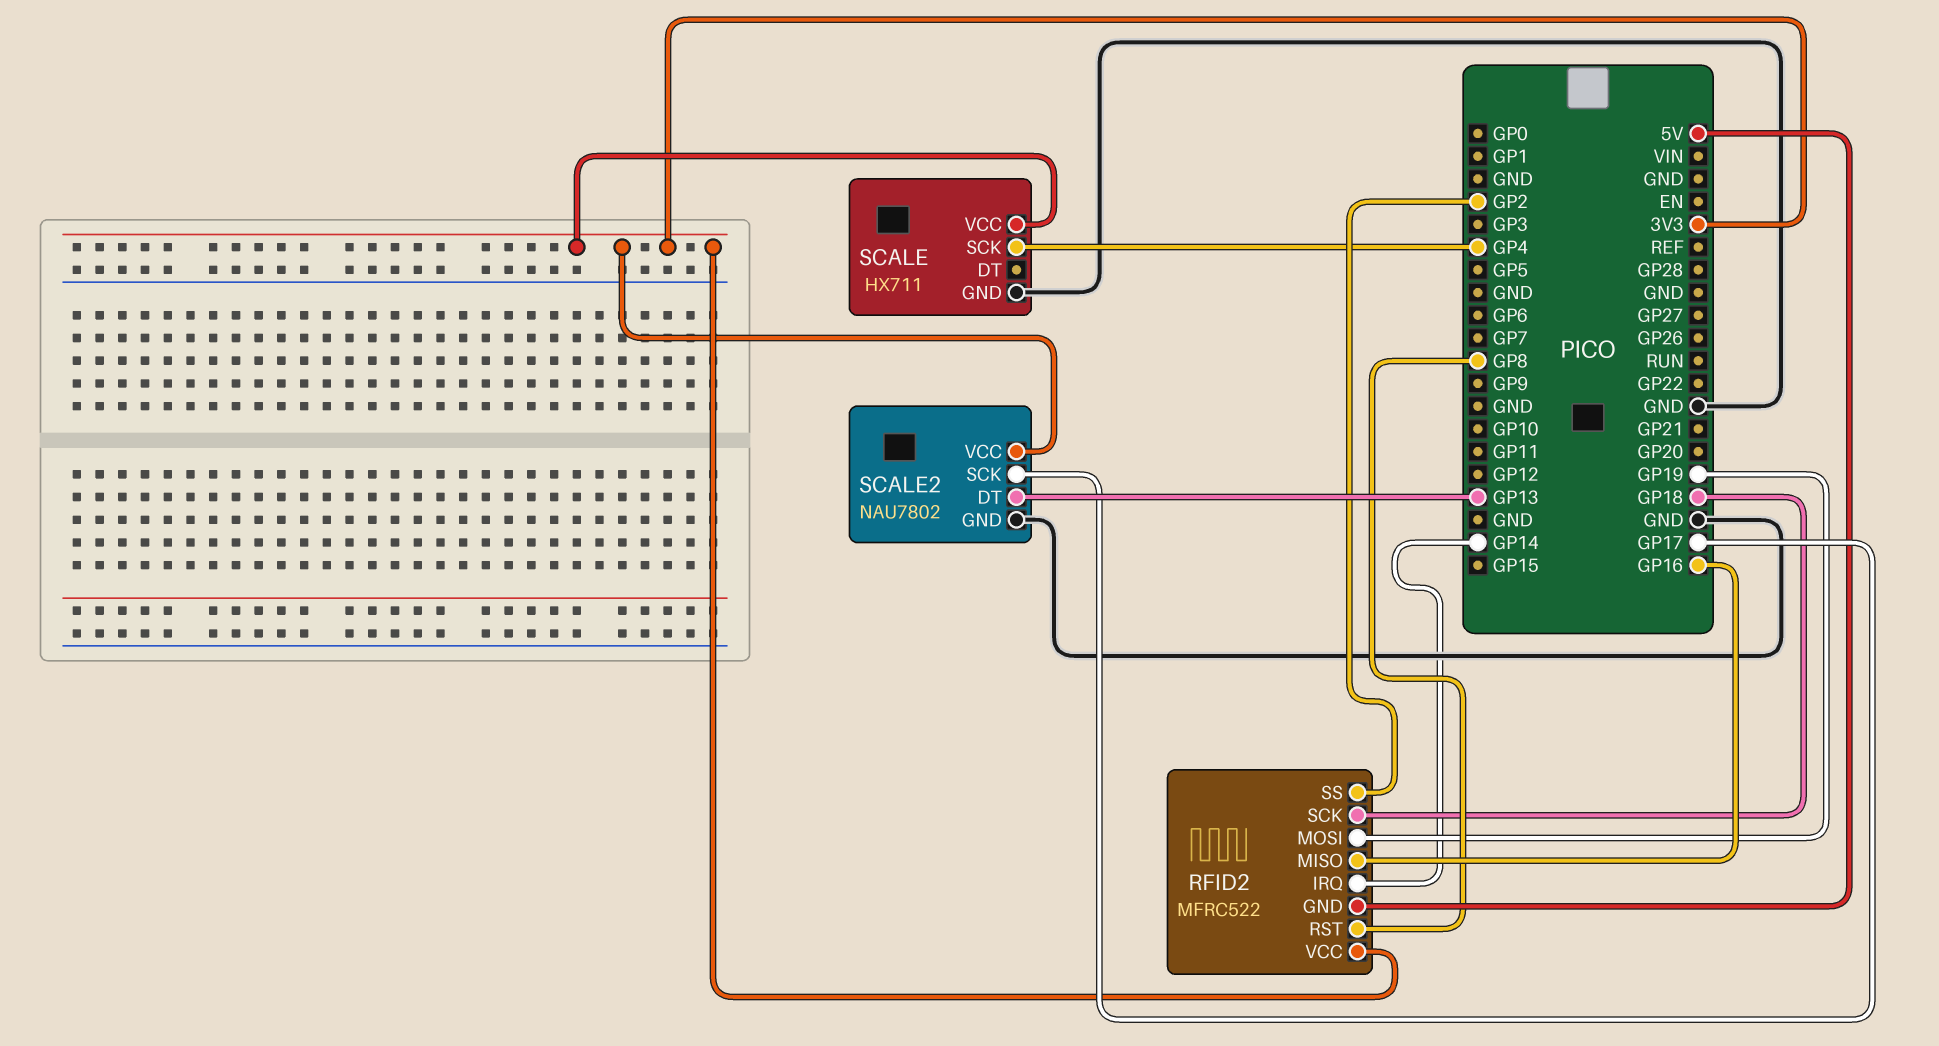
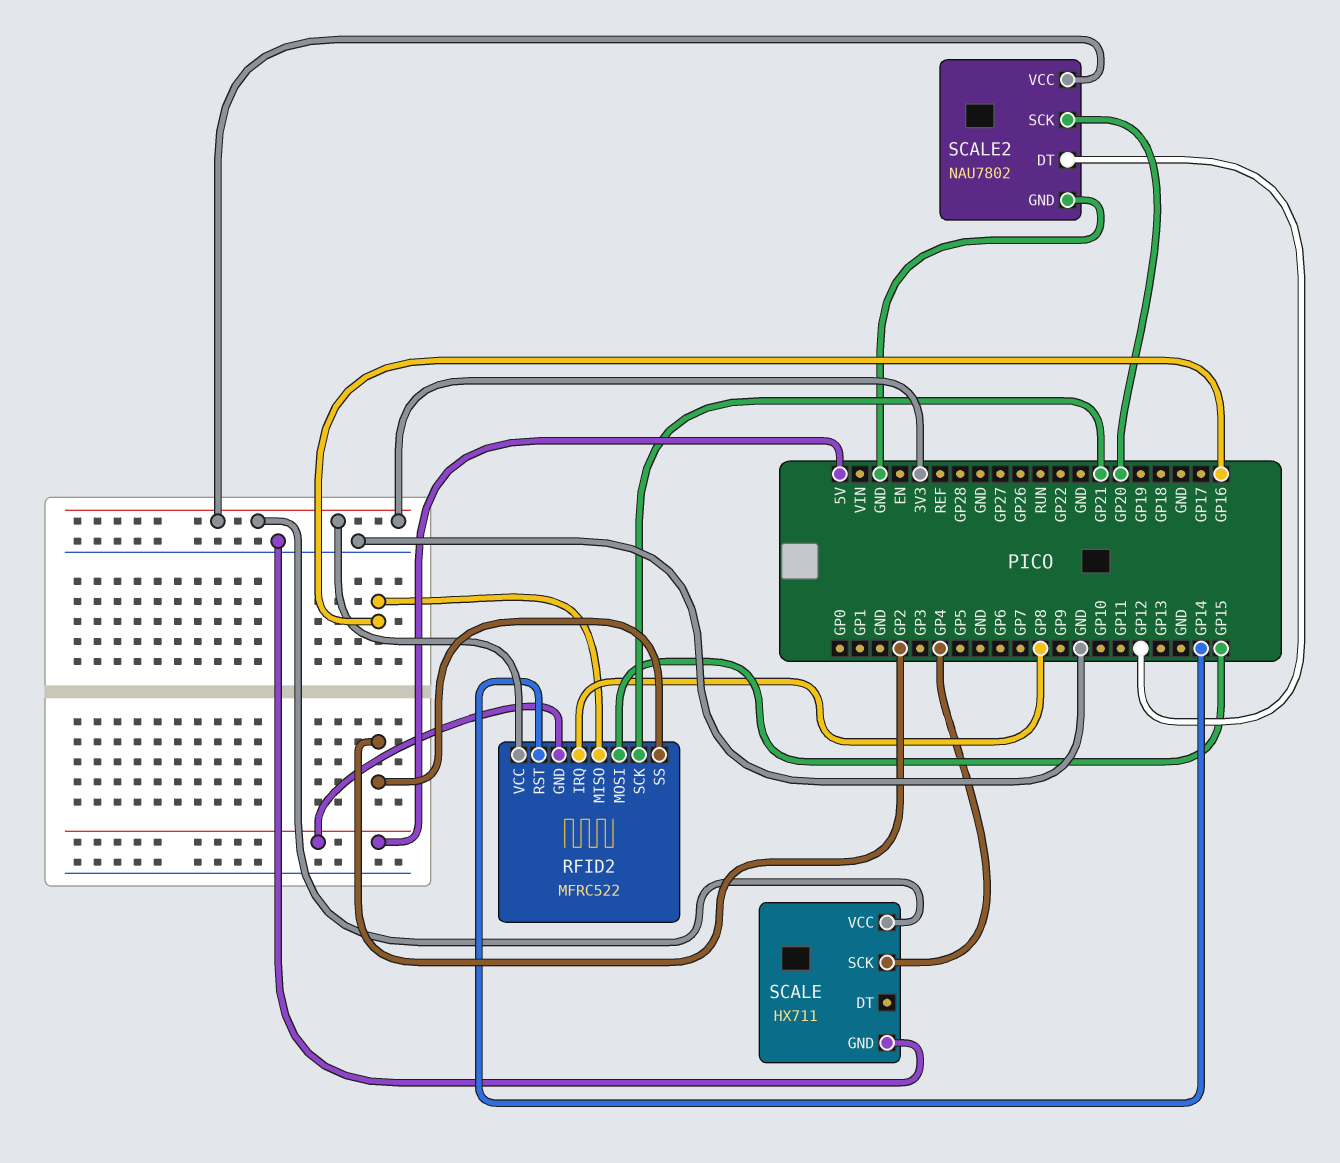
RFID2 pin IRQ: GP14 -> GP8
RFID2 pin MOSI: GP19 -> GP15
RFID2 pin RST: GP8 -> GP14
RFID2 pin SCK: GP18 -> GP21
SCALE2 pin DT: GP13 -> GP12
SCALE2 pin SCK: GP17 -> GP20

